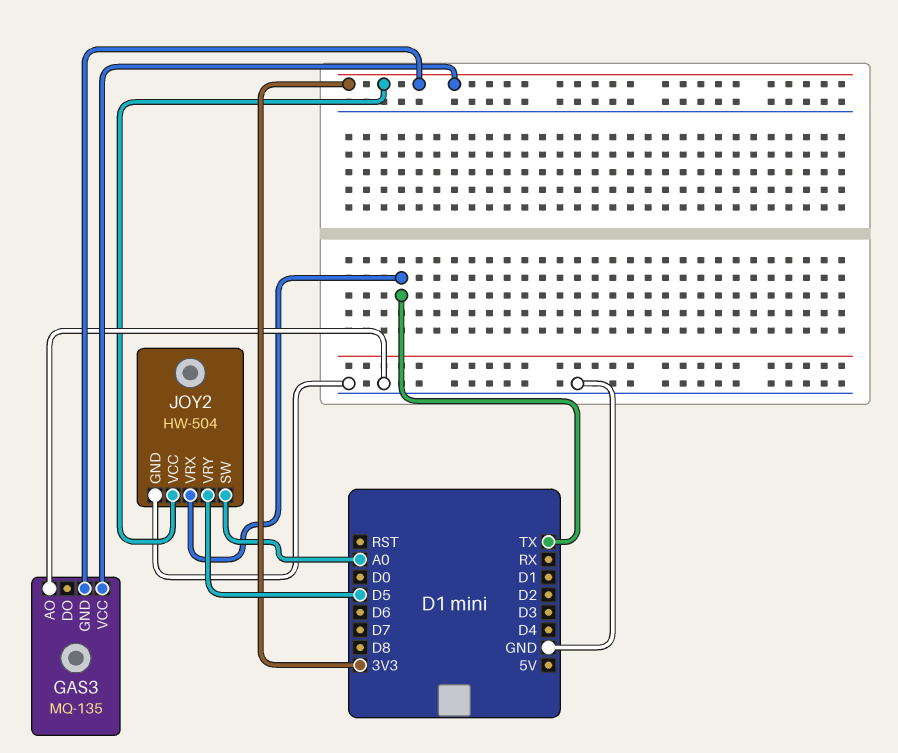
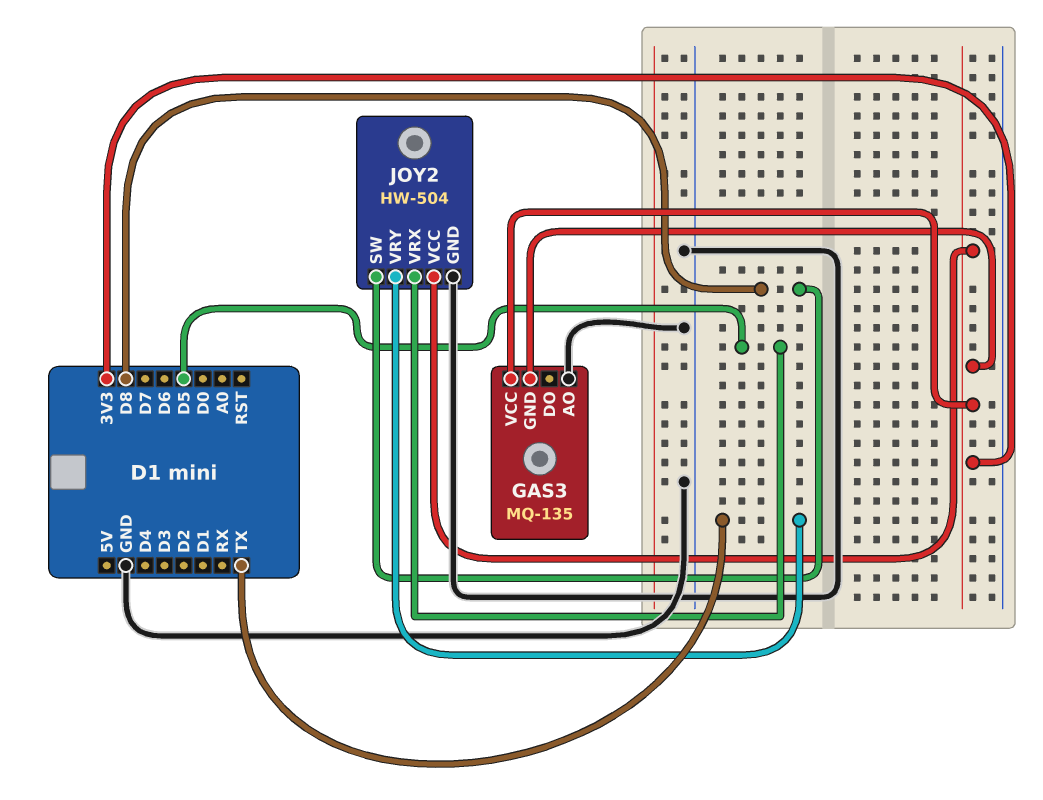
JOY2 pin SW: A0 -> D8
JOY2 pin VRX: TX -> D5
JOY2 pin VRY: D5 -> TX

